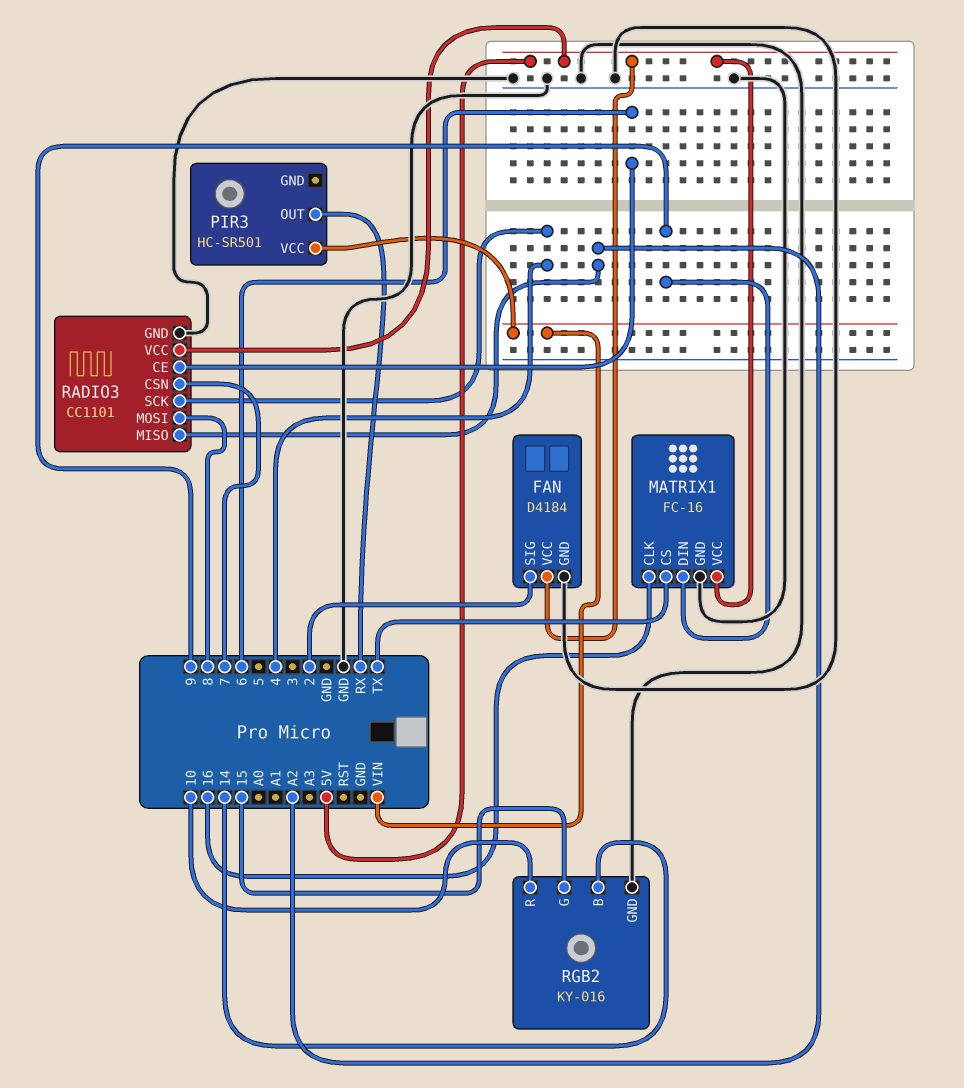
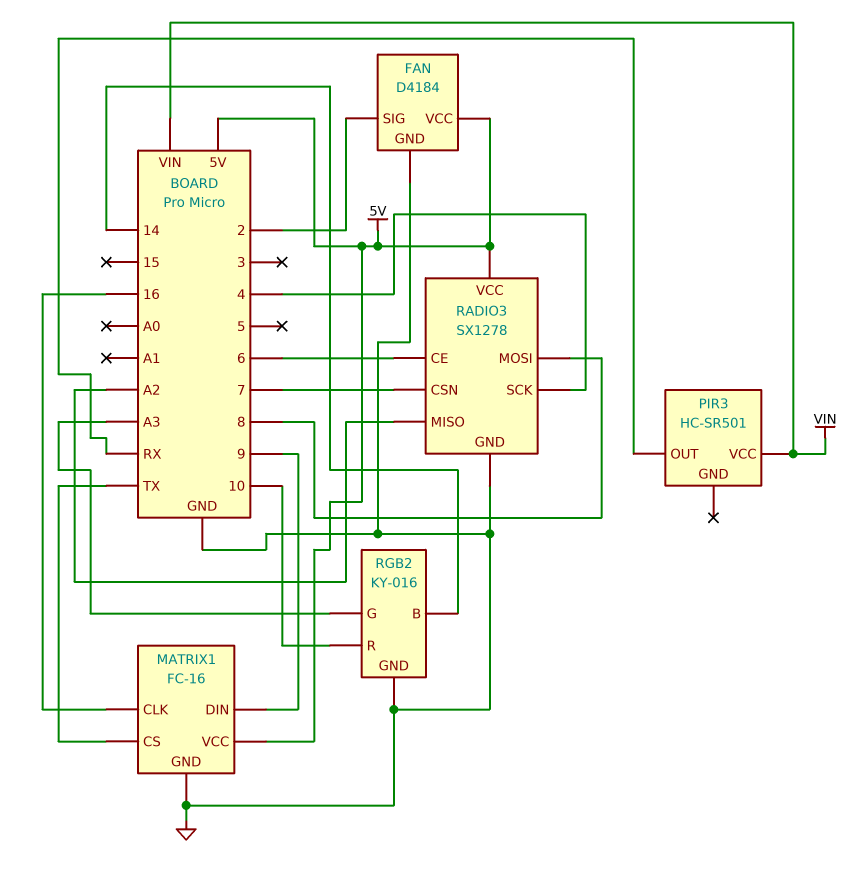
RADIO3: CC1101 -> SX1278
RGB2 pin G: 15 -> A3

